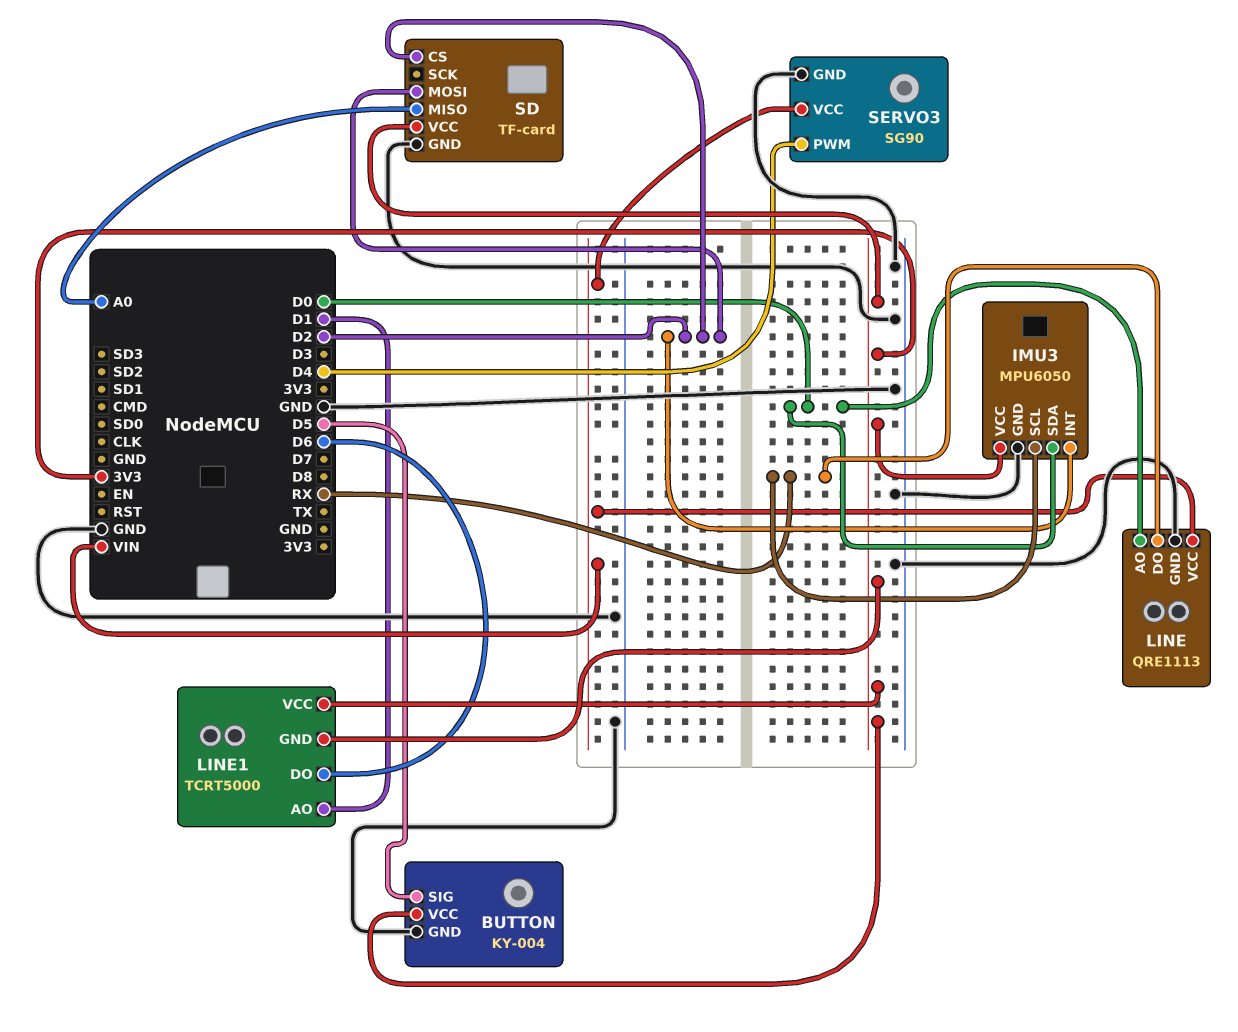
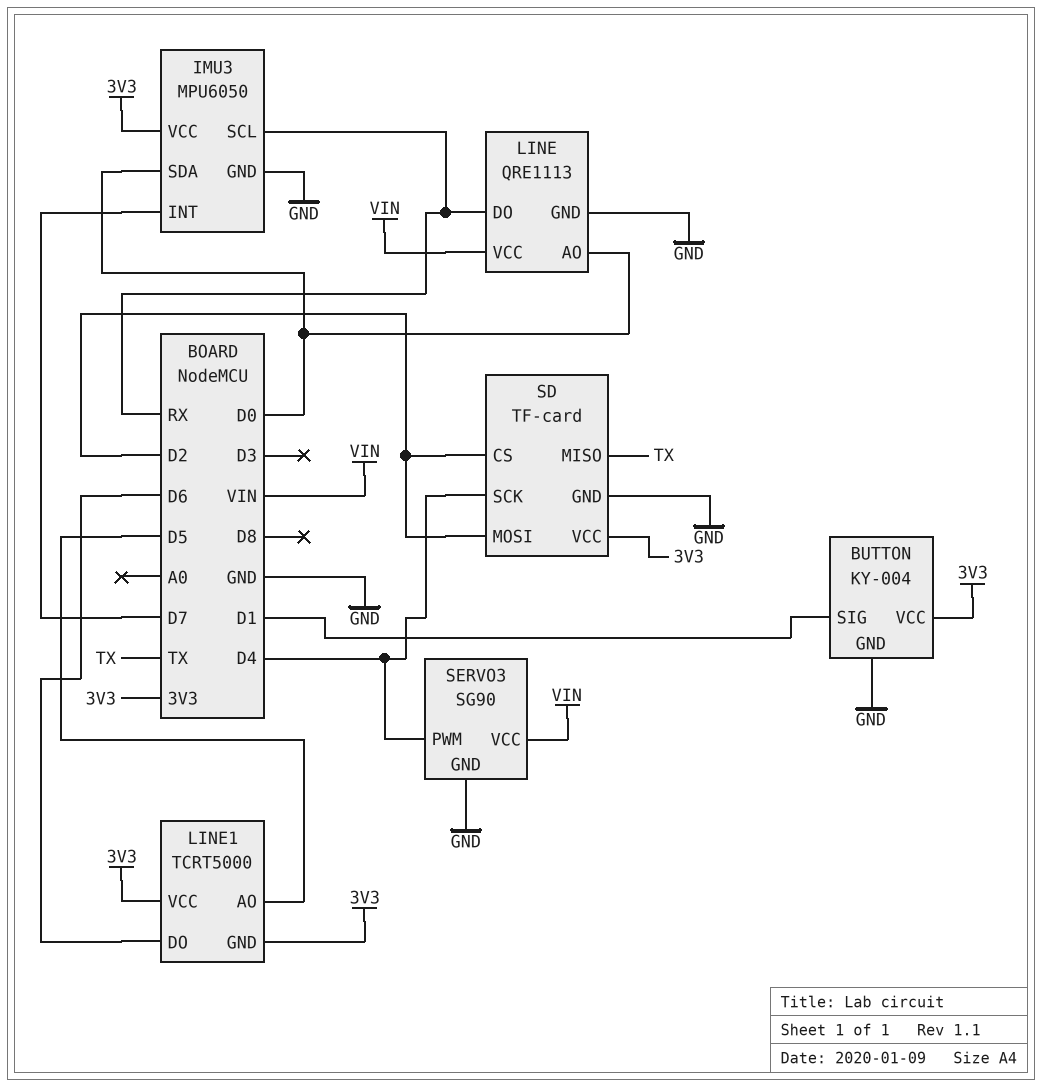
BUTTON pin SIG: D5 -> D1
IMU3 pin INT: D2 -> D7
LINE1 pin AO: D1 -> D5
SD pin MISO: A0 -> TX
SD pin SCK: none -> D4

